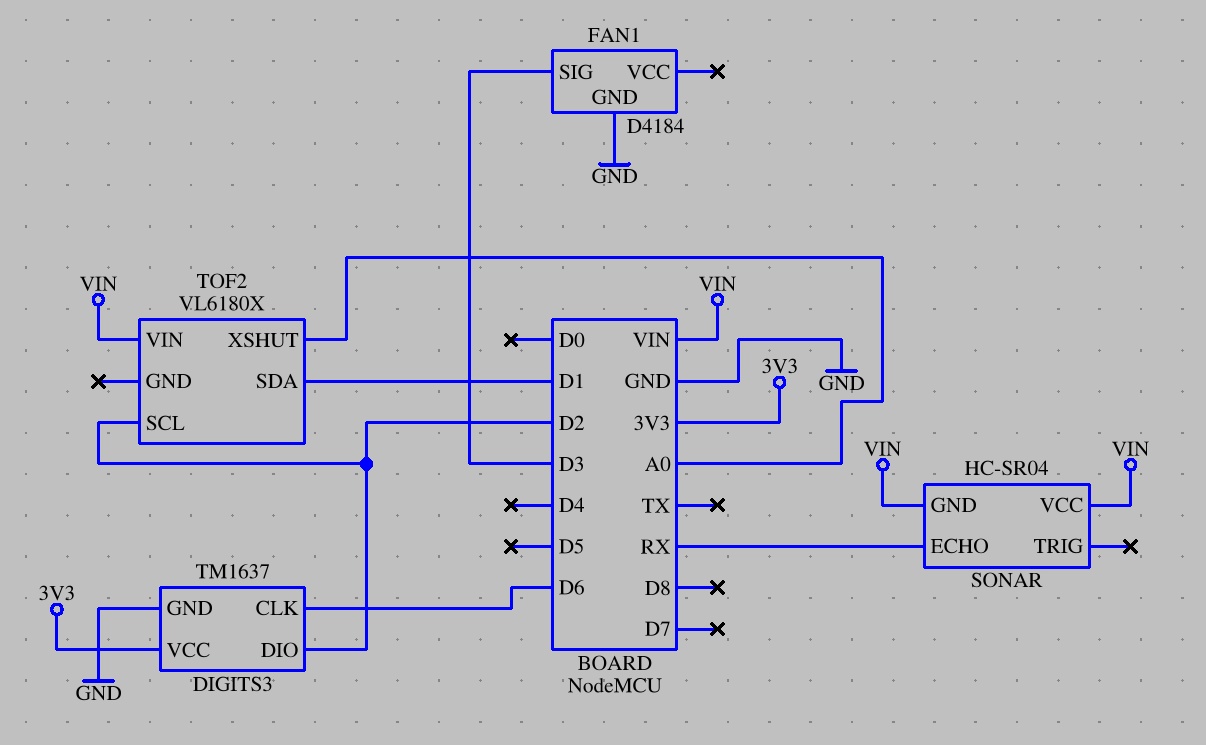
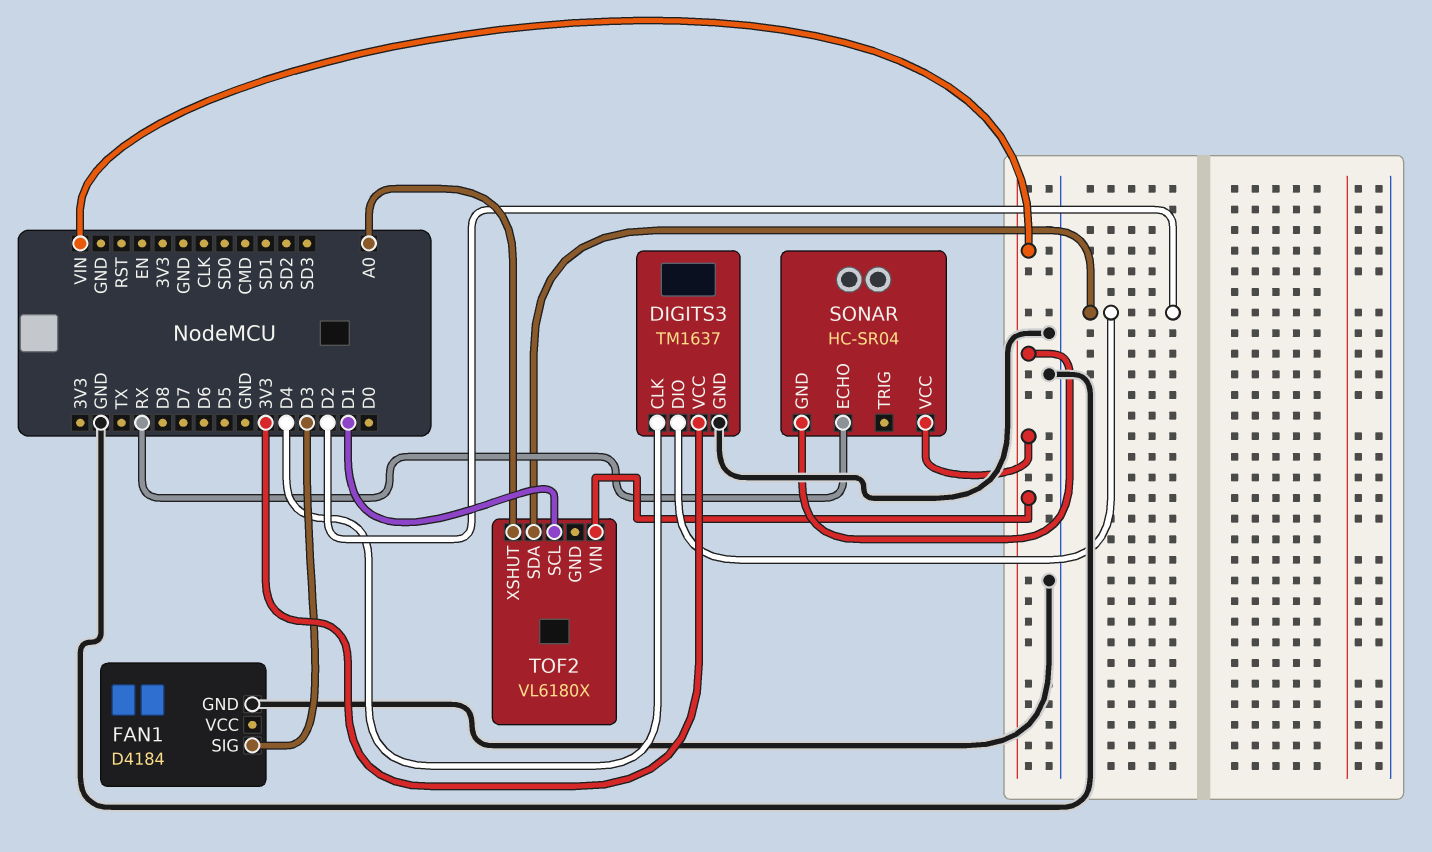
DIGITS3 pin CLK: D6 -> D4
TOF2 pin SCL: D2 -> D1
TOF2 pin SDA: D1 -> D2

